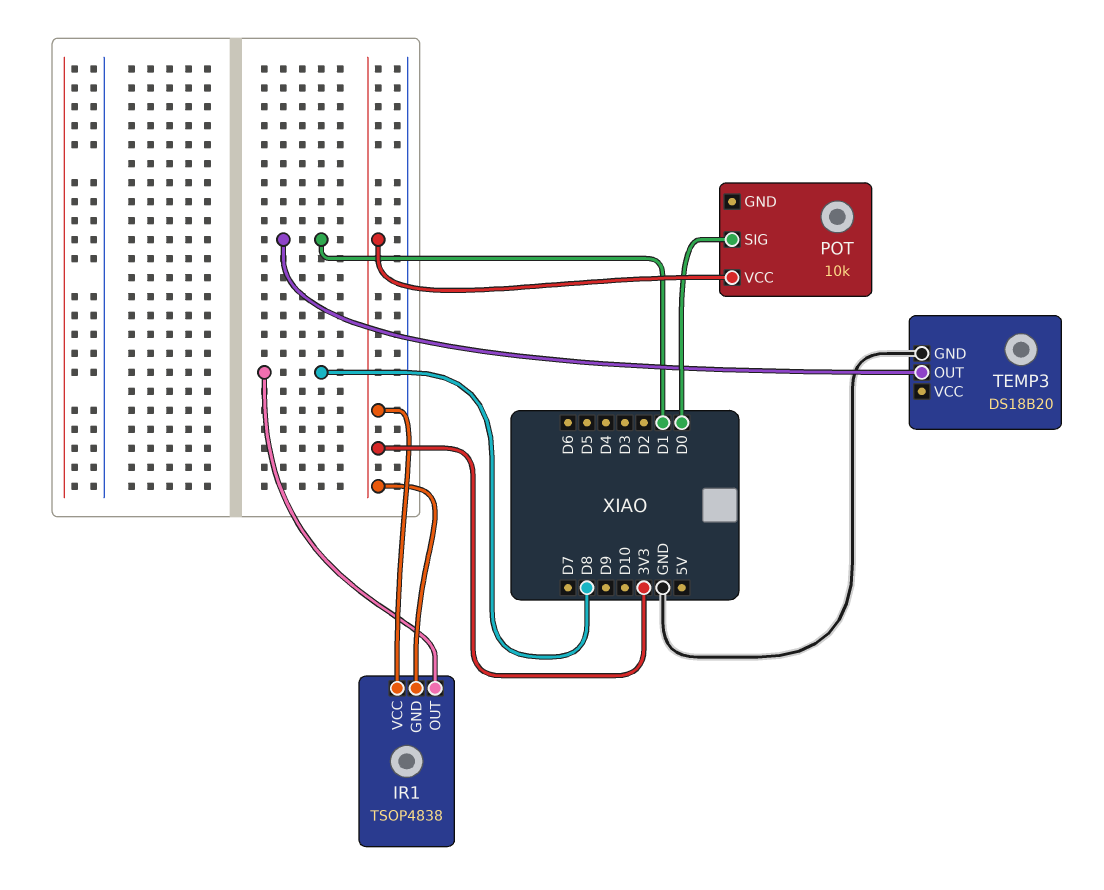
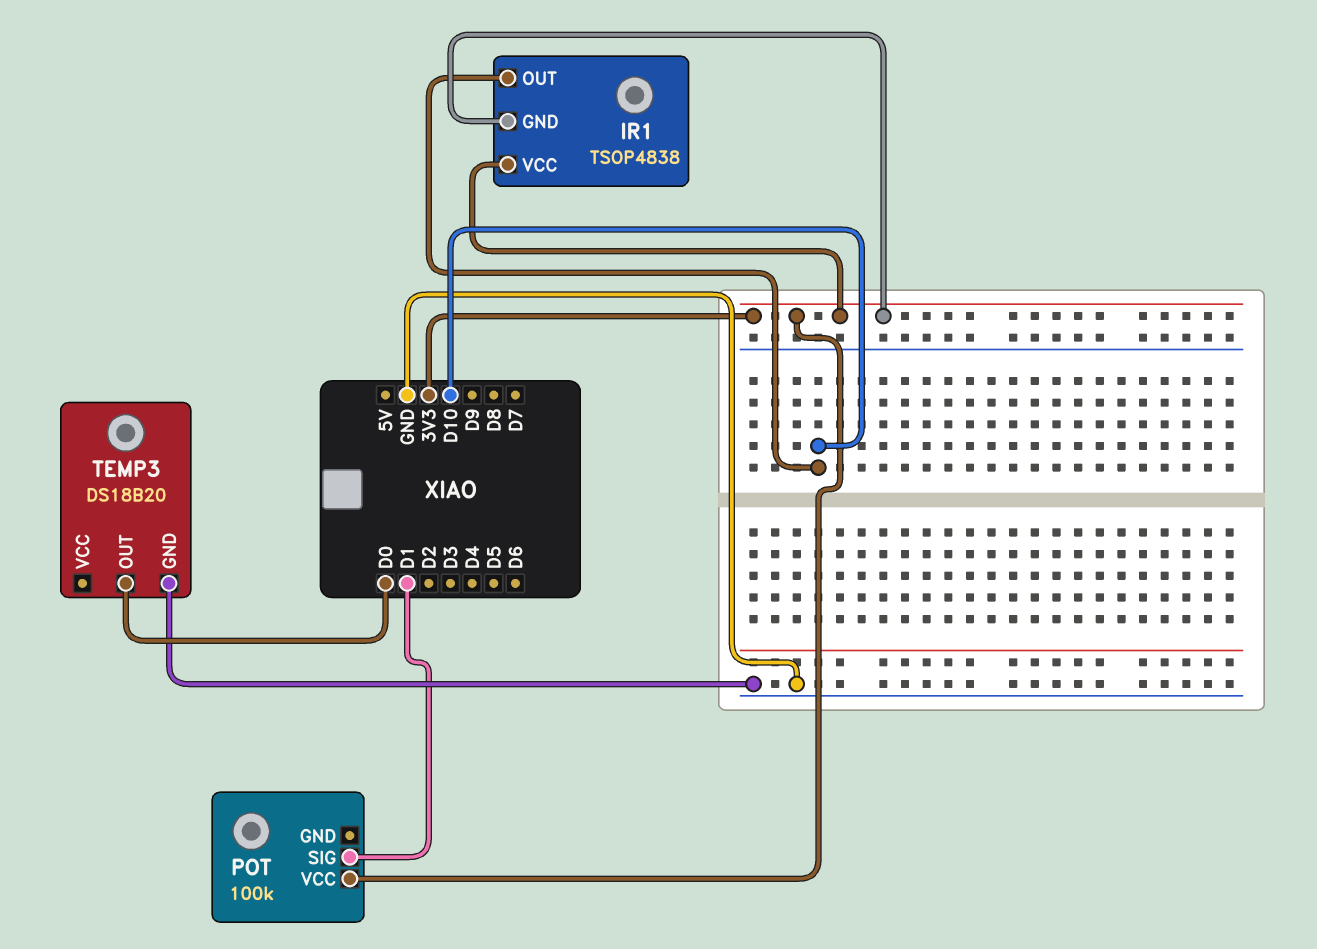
IR1 pin OUT: D8 -> D10
POT: 10k -> 100k
POT pin SIG: D0 -> D1
TEMP3 pin OUT: D1 -> D0

